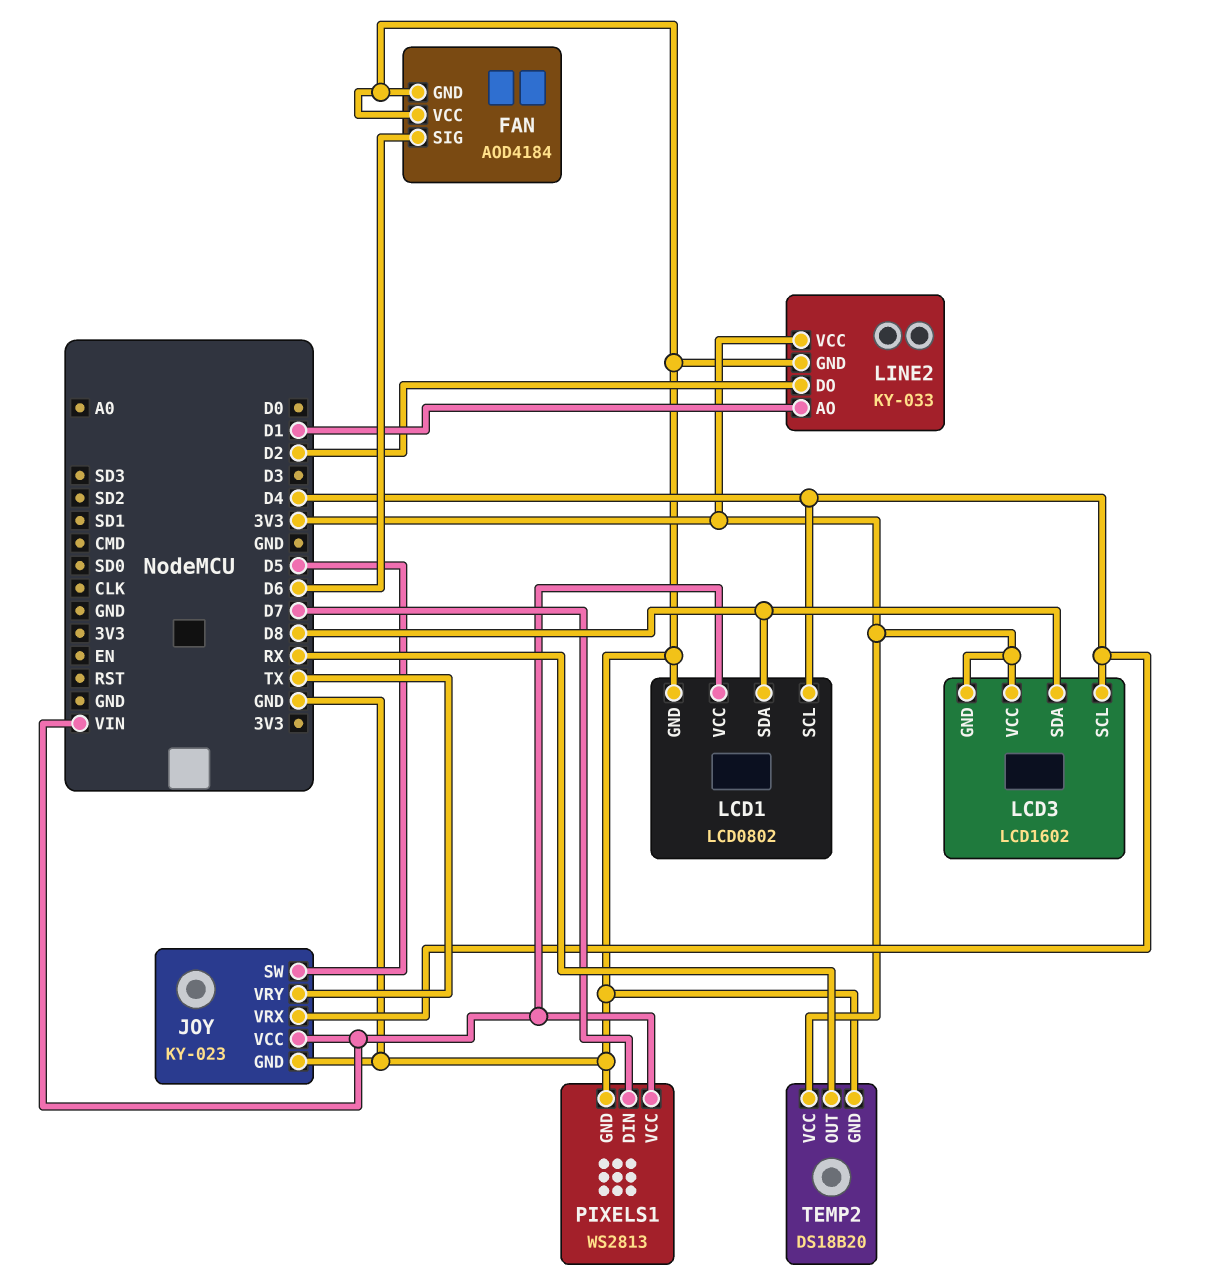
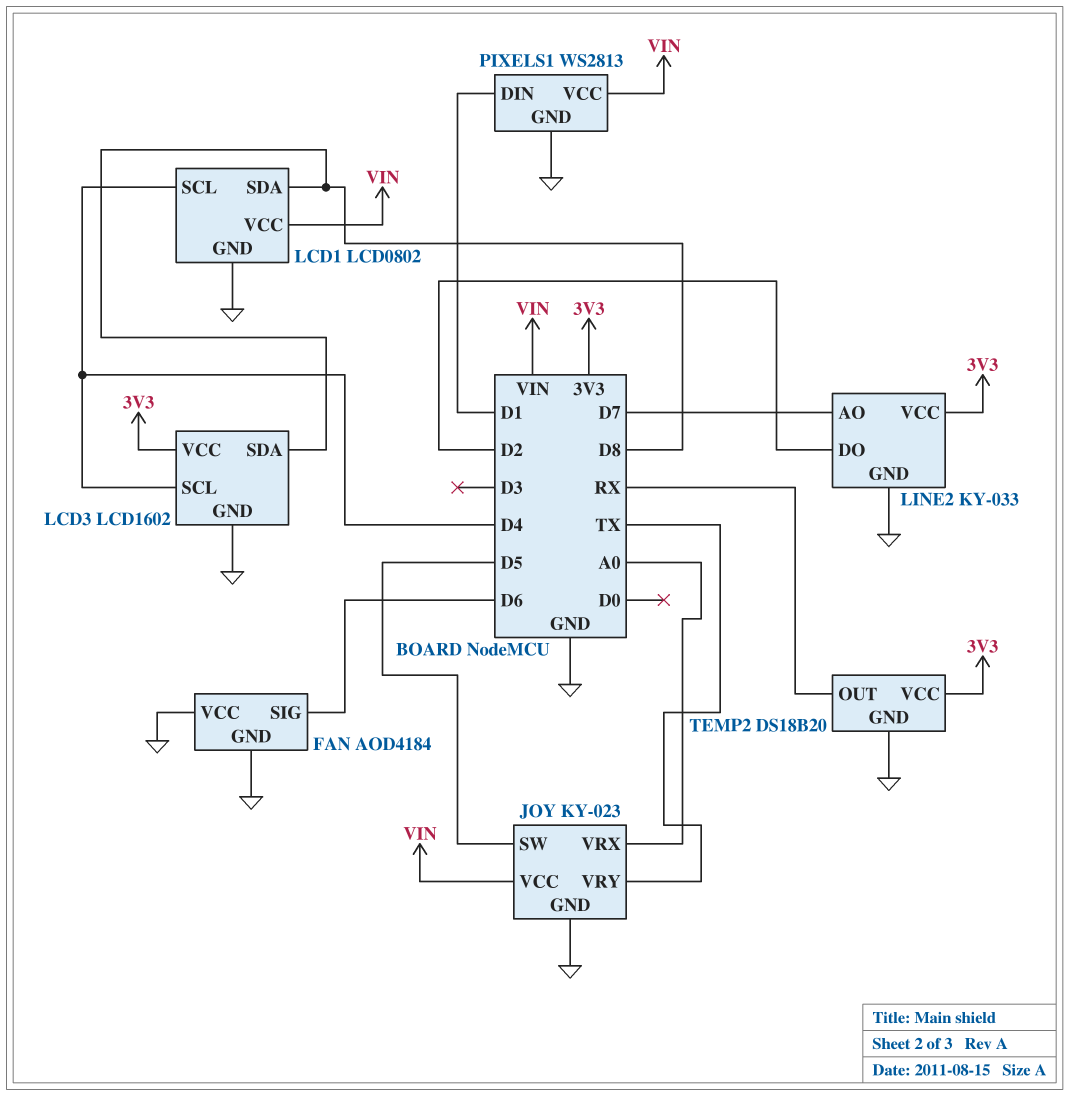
JOY pin VRX: D4 -> A0
LCD3 pin GND: 3V3 -> GND
LINE2 pin AO: D1 -> D7
PIXELS1 pin DIN: D7 -> D1

